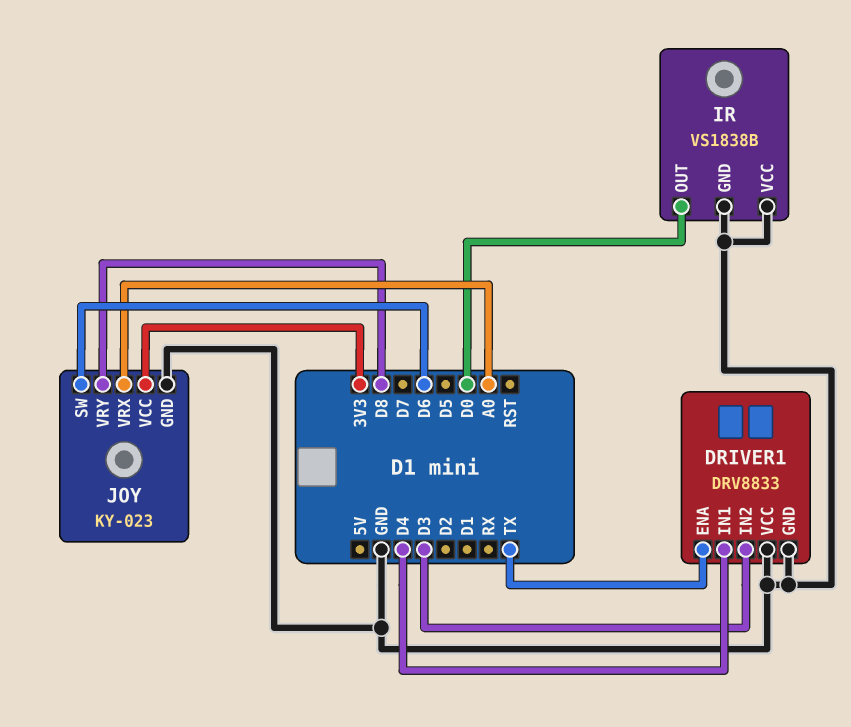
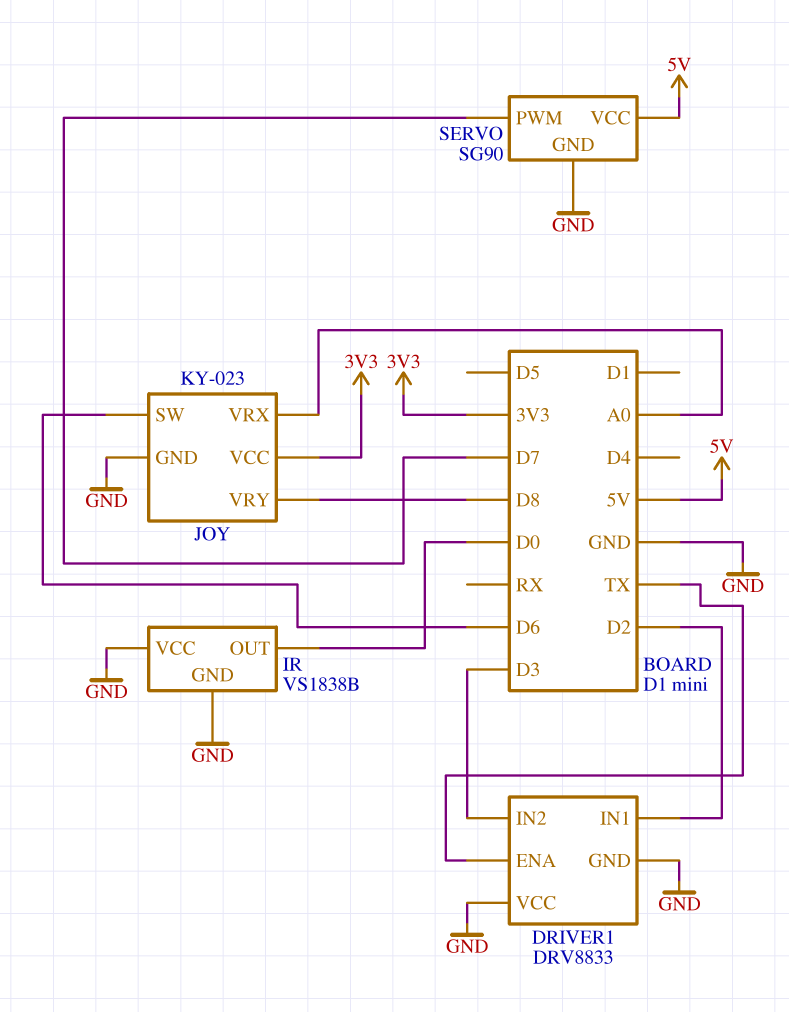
DRIVER1 pin IN1: D4 -> D2
SERVO: none -> SG90
SERVO pin GND: none -> GND
SERVO pin PWM: none -> D7
SERVO pin VCC: none -> 5V

